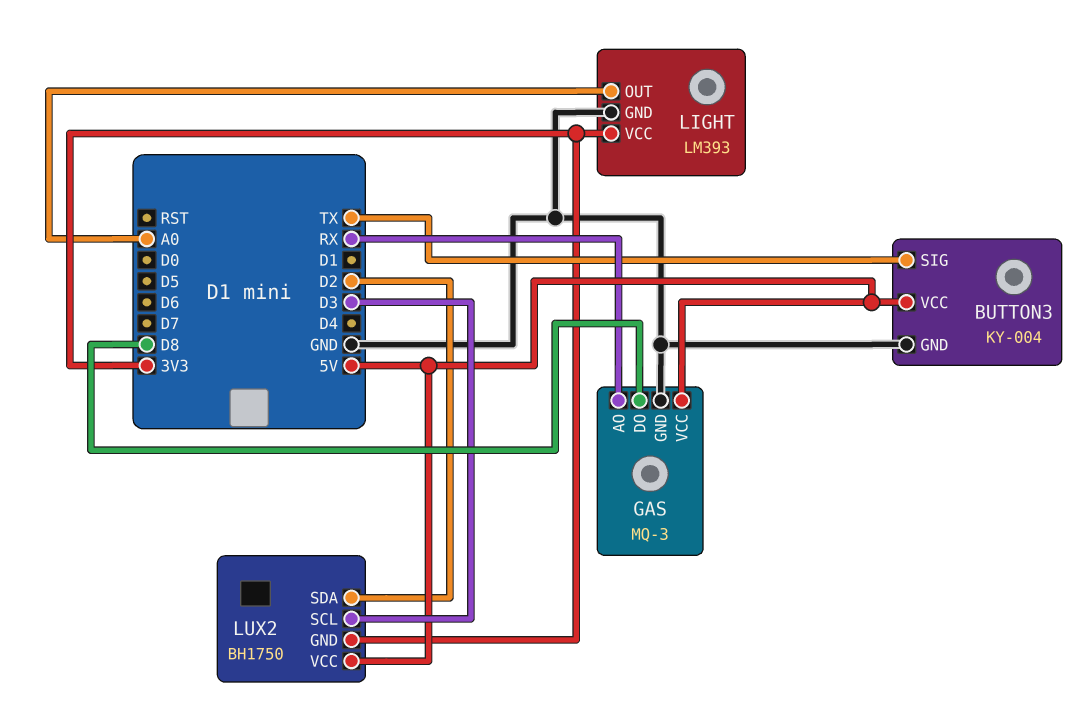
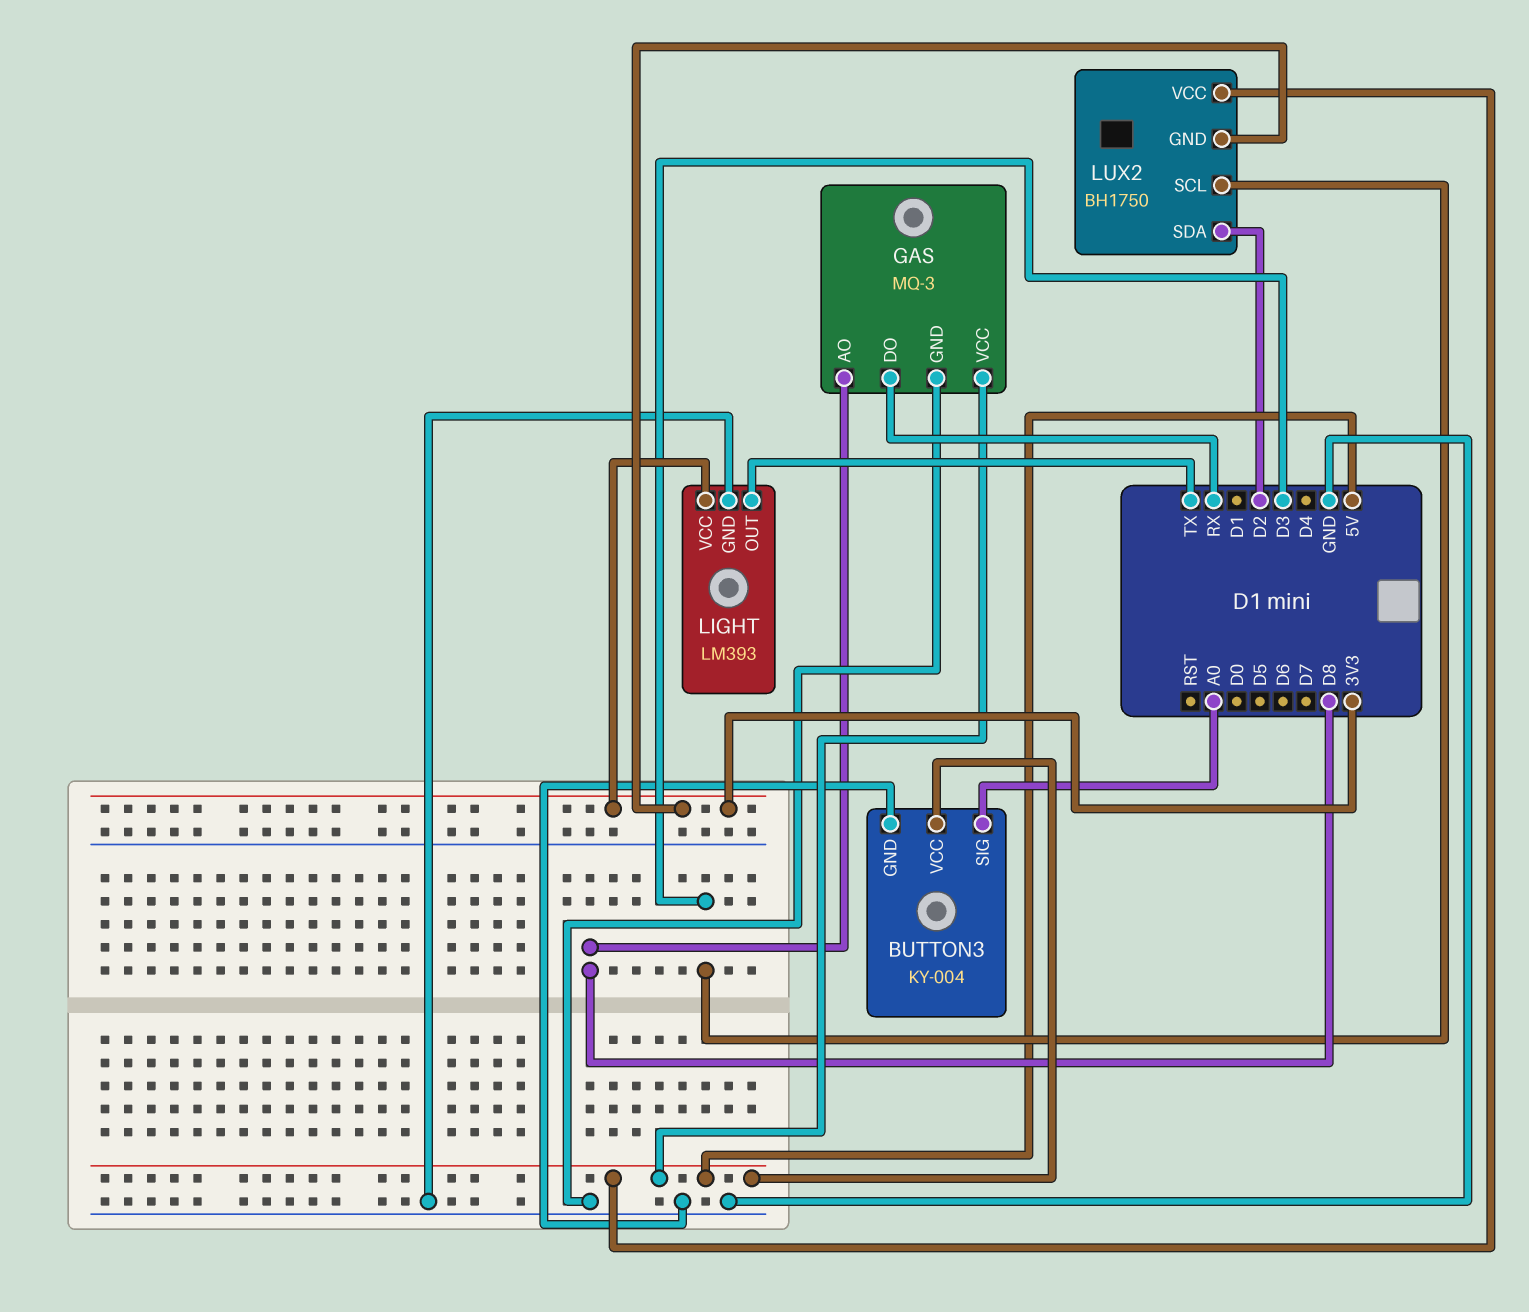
BUTTON3 pin SIG: TX -> A0
GAS pin AO: RX -> D8
GAS pin DO: D8 -> RX
LIGHT pin OUT: A0 -> TX

